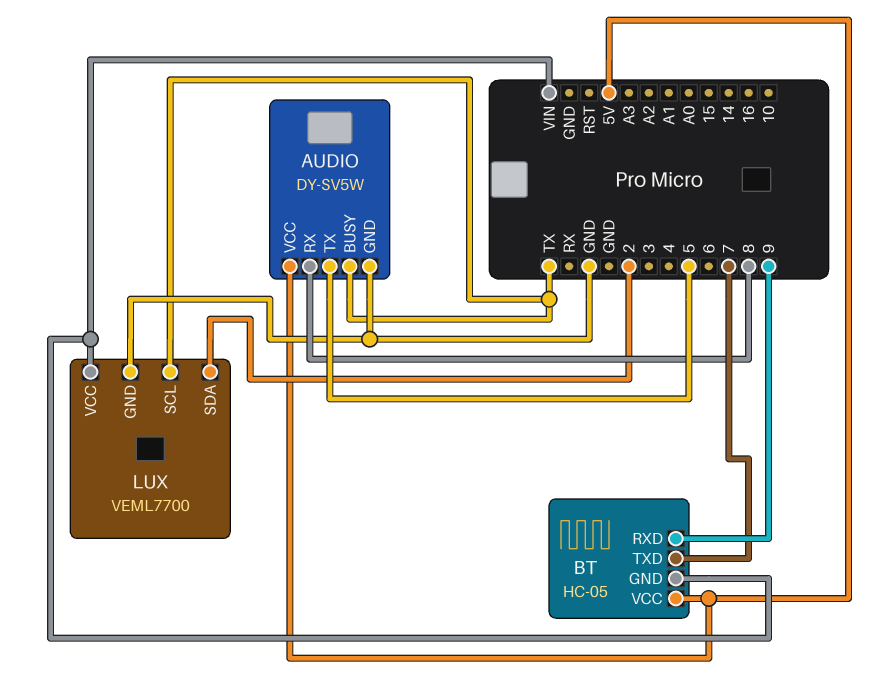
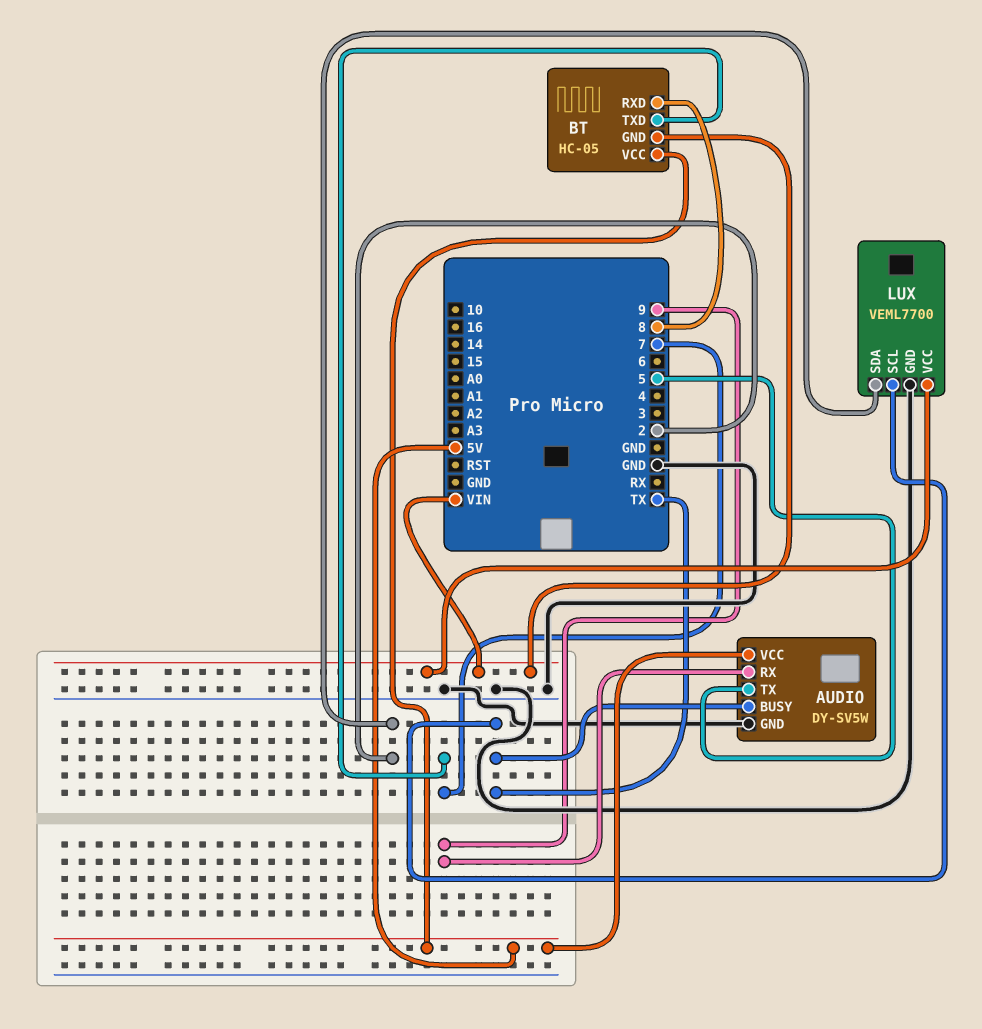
AUDIO pin RX: 8 -> 9
BT pin RXD: 9 -> 8

